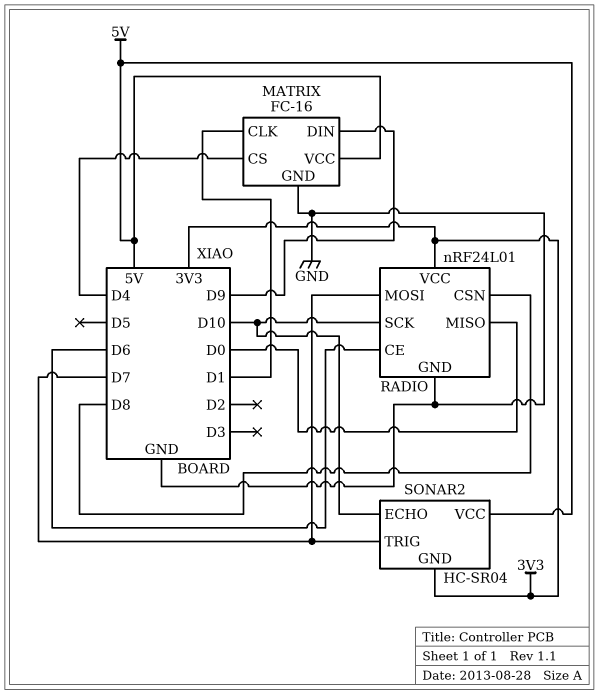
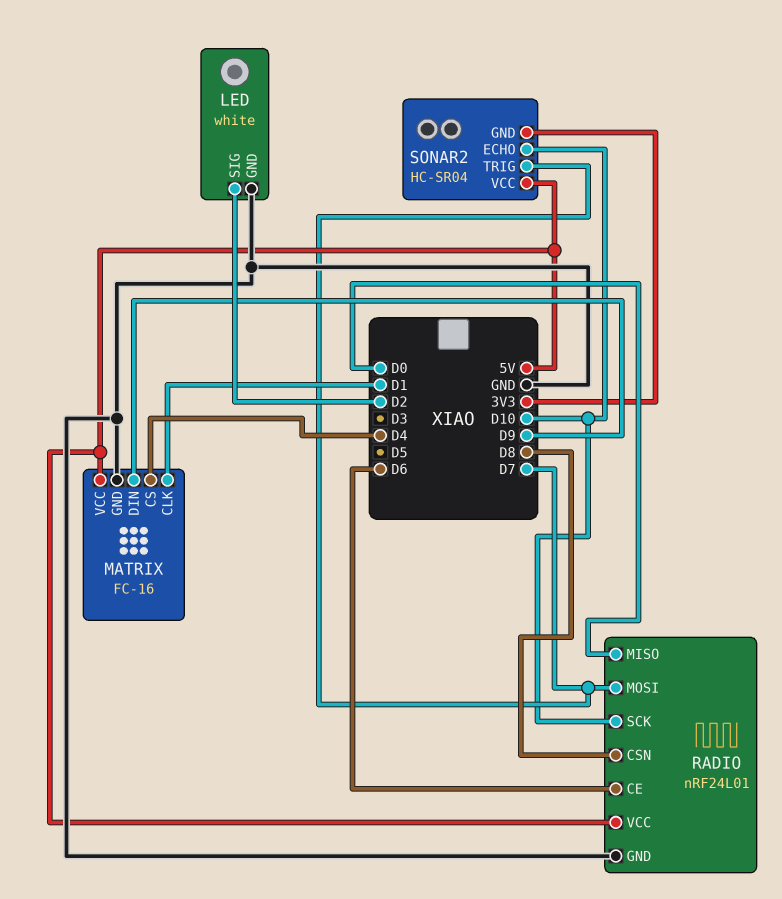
LED: none -> white
LED pin GND: none -> GND
LED pin SIG: none -> D2
RADIO pin VCC: 3V3 -> 5V

